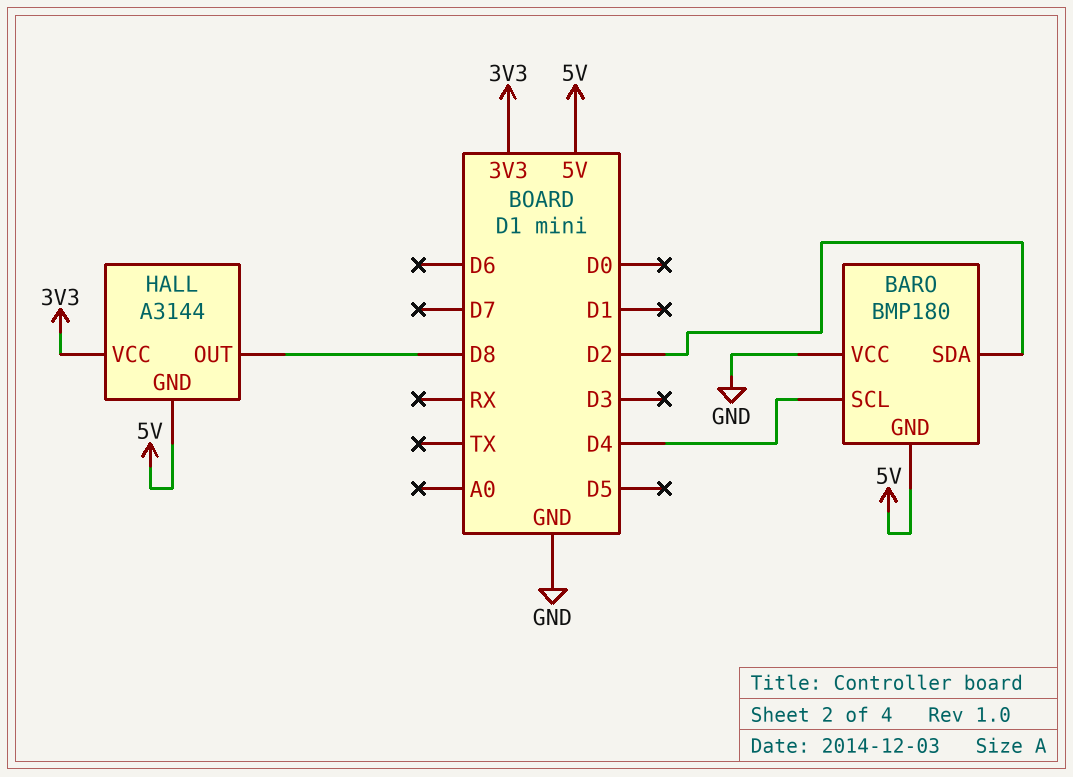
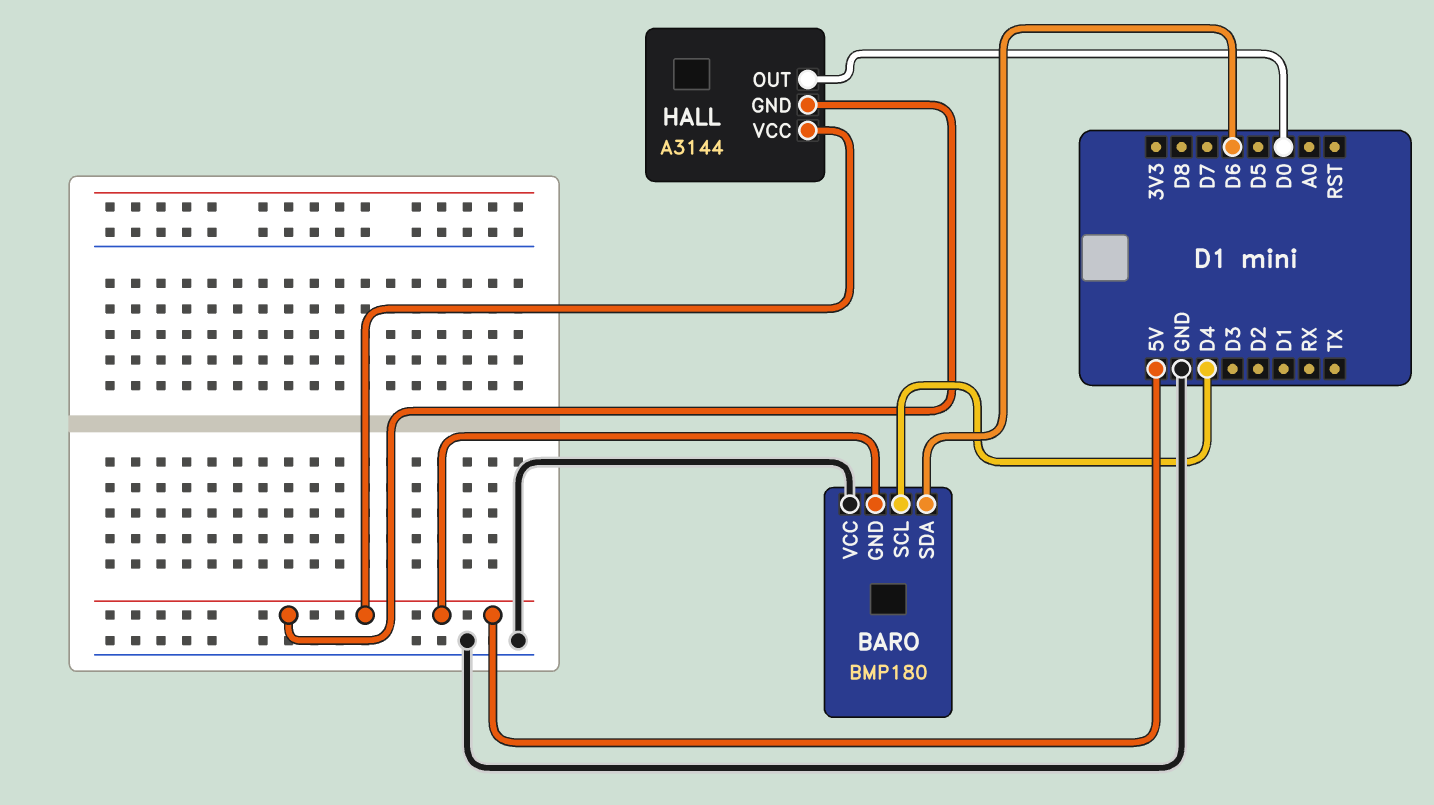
BARO pin SDA: D2 -> D6
HALL pin OUT: D8 -> D0
HALL pin VCC: 3V3 -> 5V

